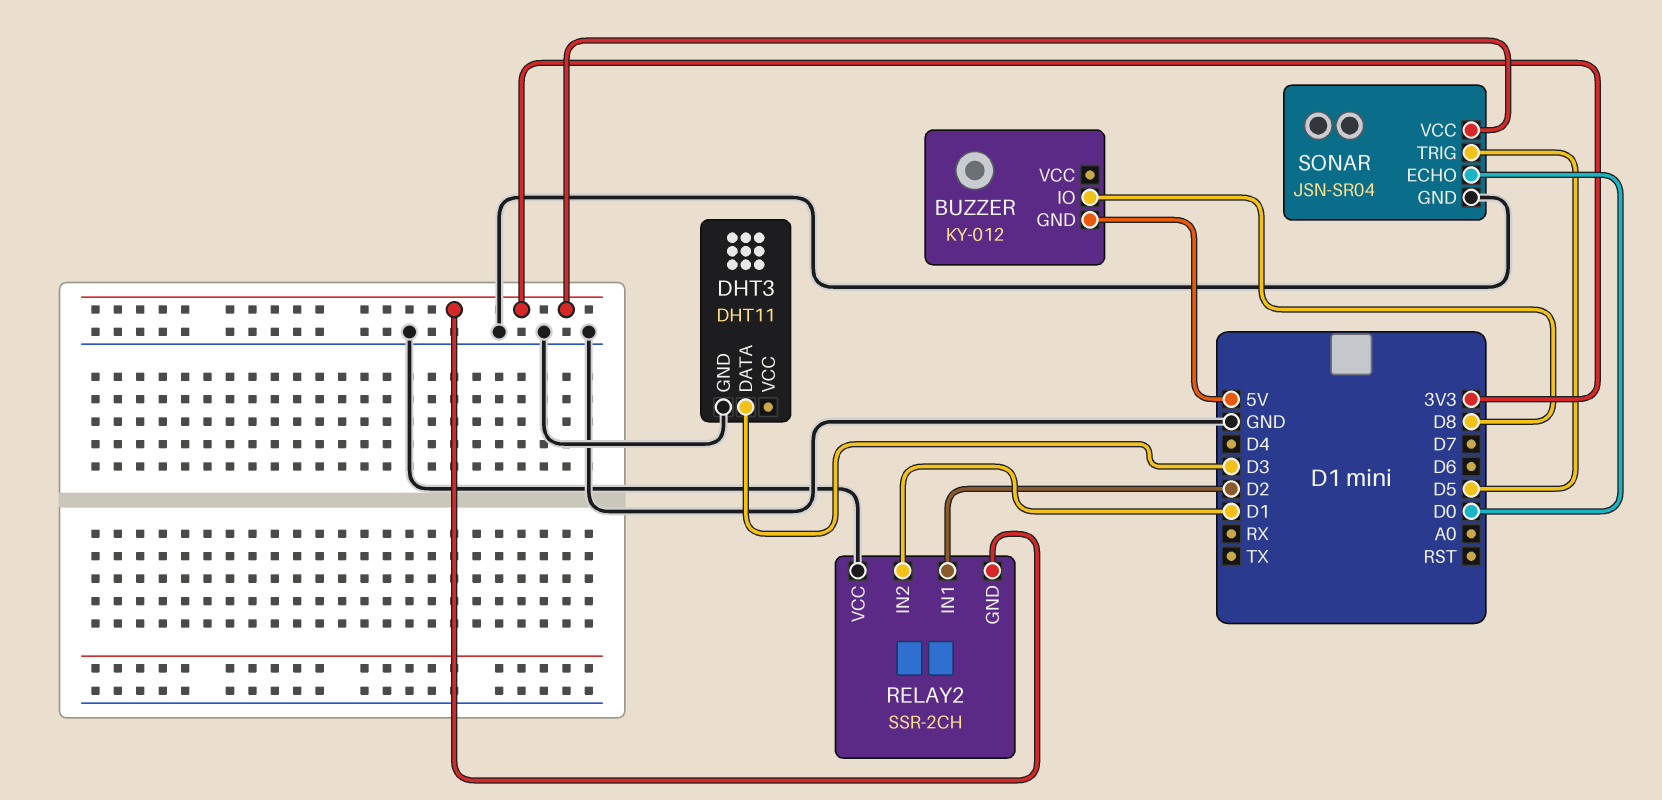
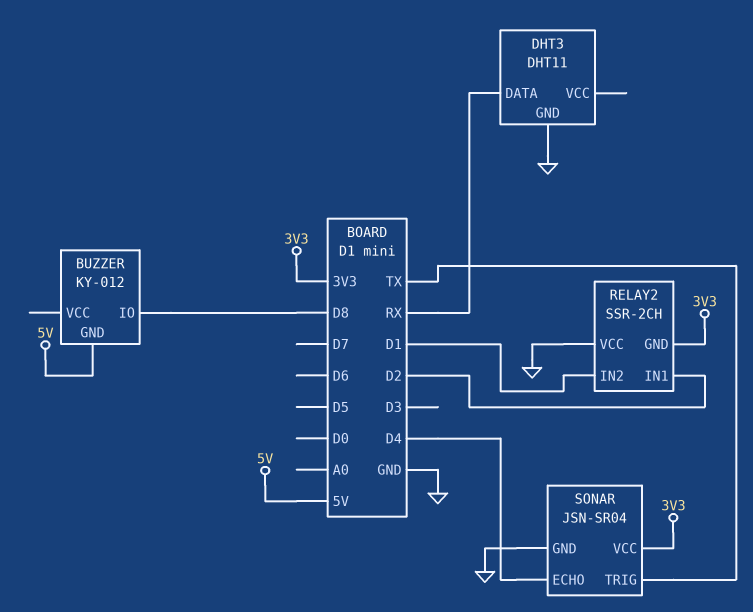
DHT3 pin DATA: D3 -> RX
SONAR pin ECHO: D0 -> D4
SONAR pin TRIG: D5 -> TX

